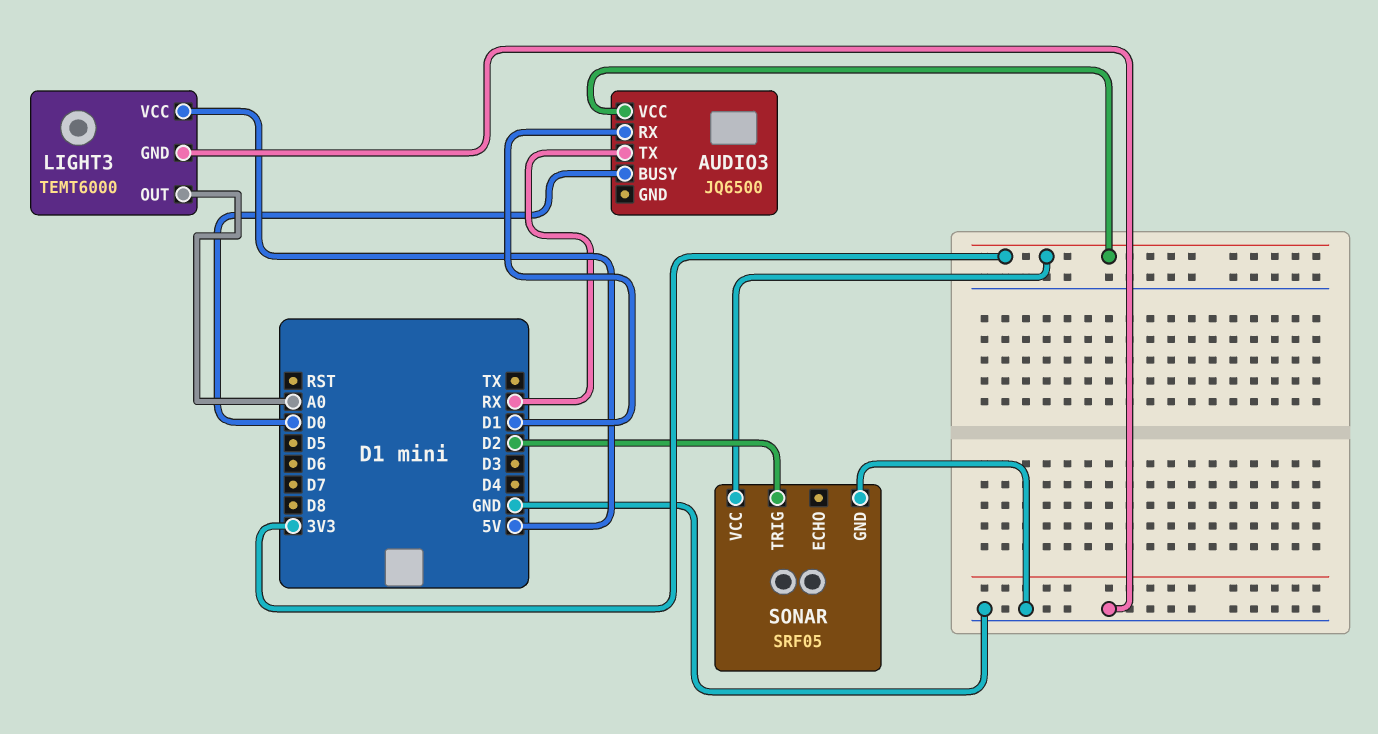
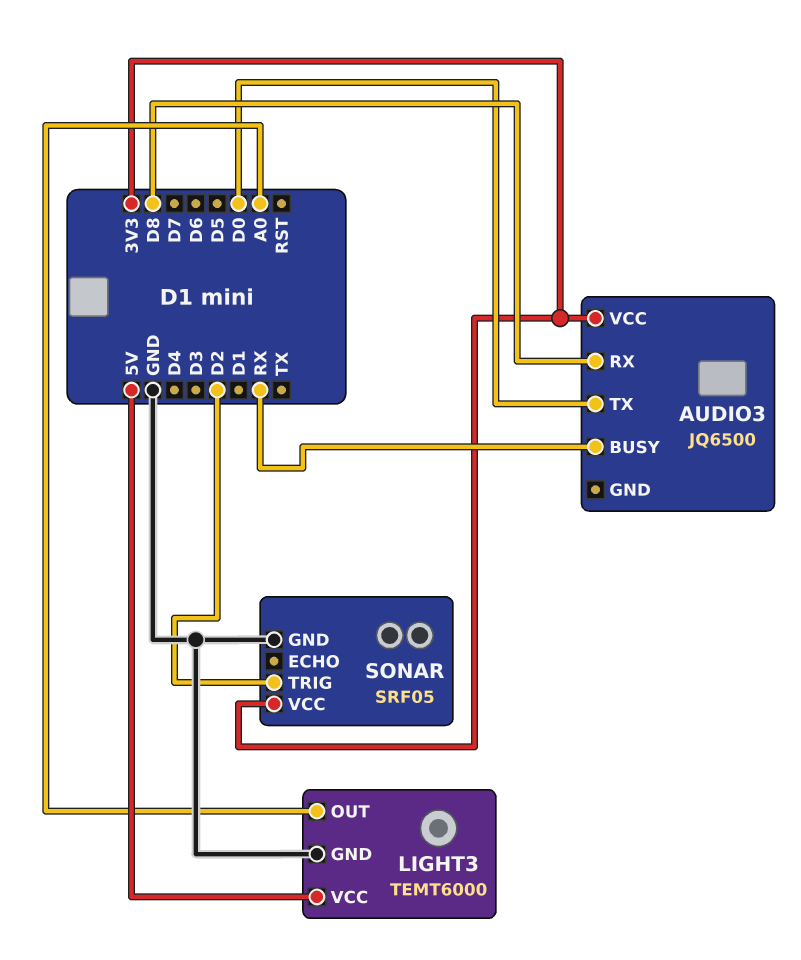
AUDIO3 pin BUSY: D0 -> RX
AUDIO3 pin RX: D1 -> D8
AUDIO3 pin TX: RX -> D0

